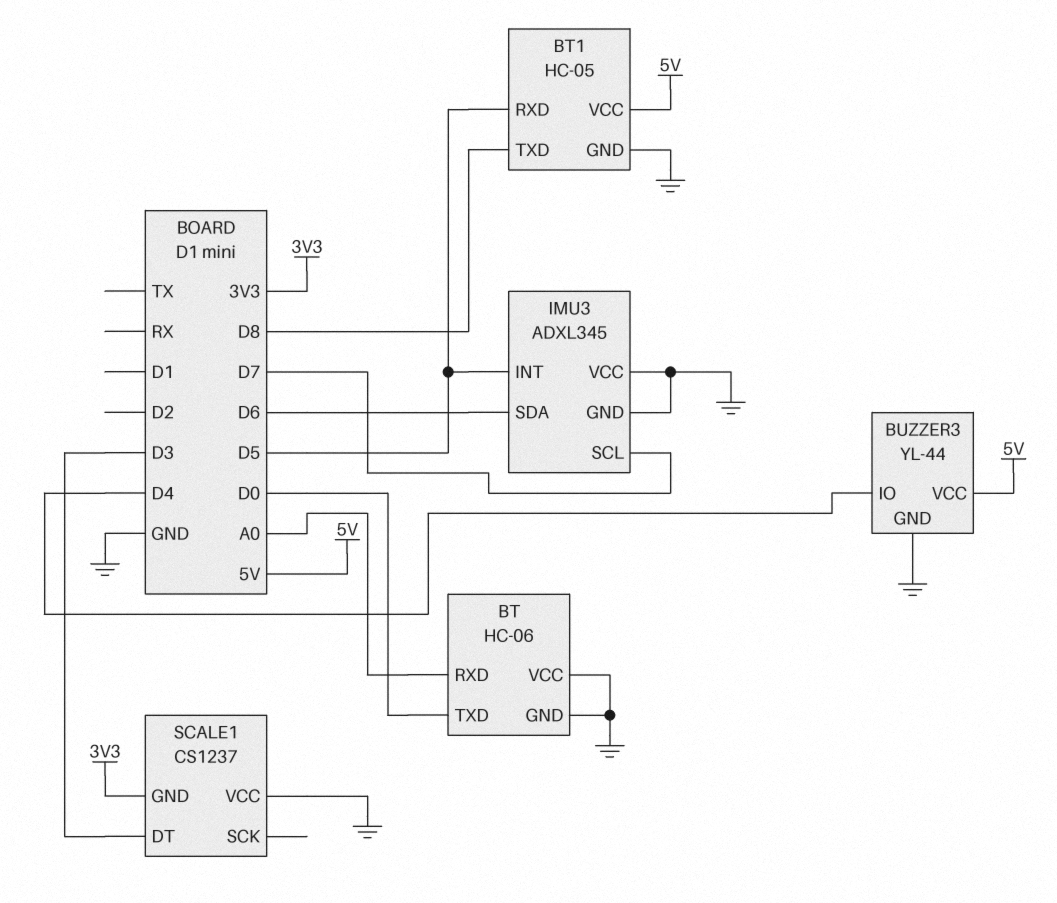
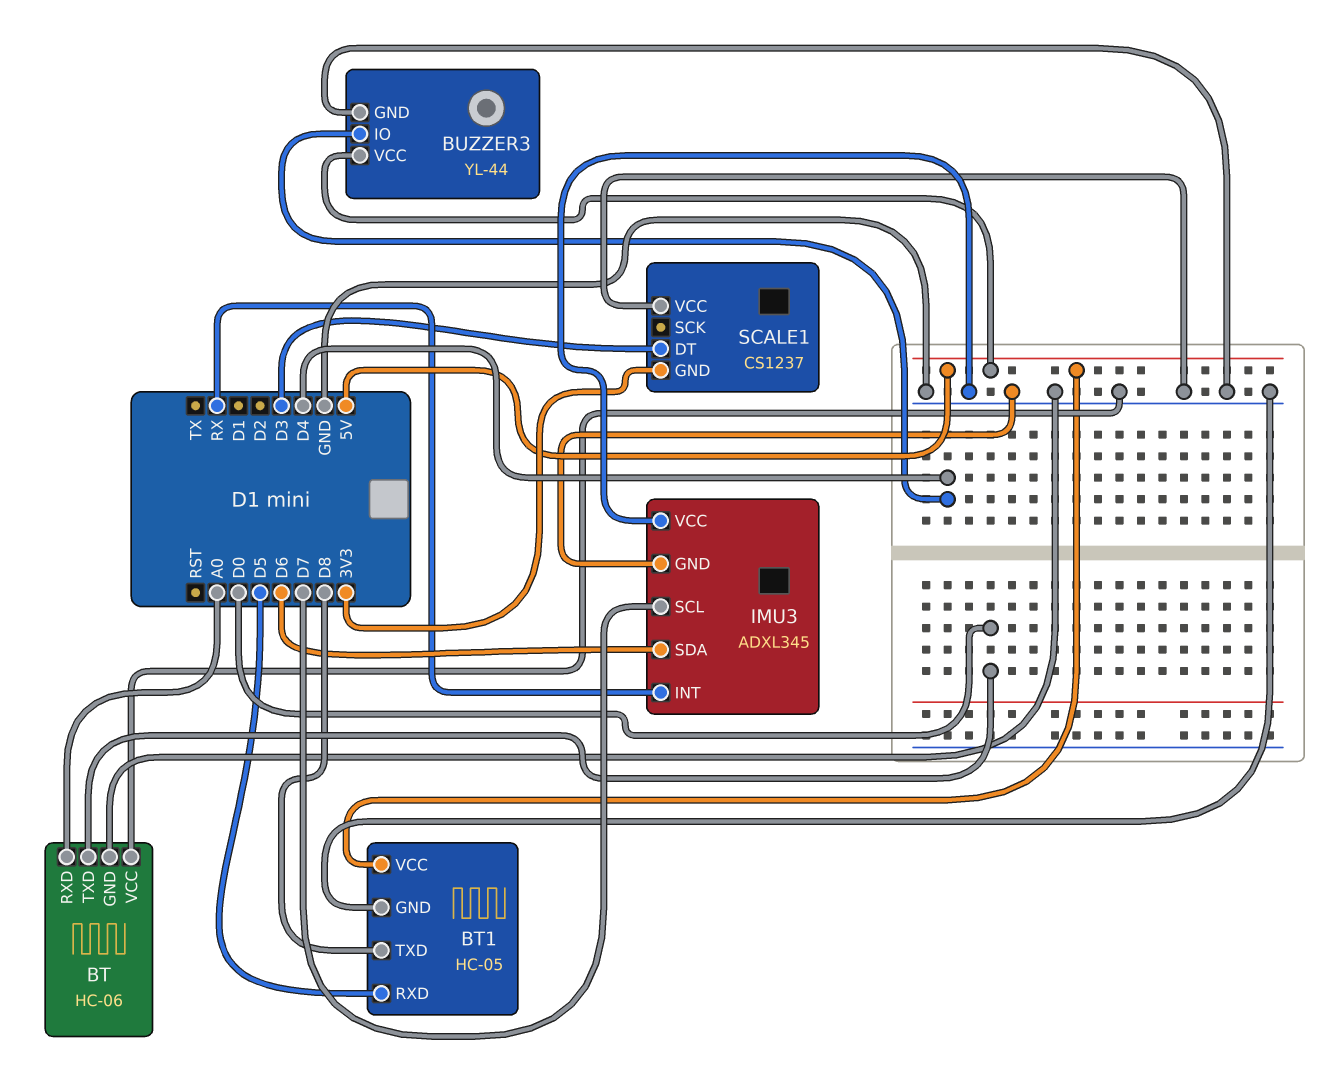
IMU3 pin INT: D5 -> RX

